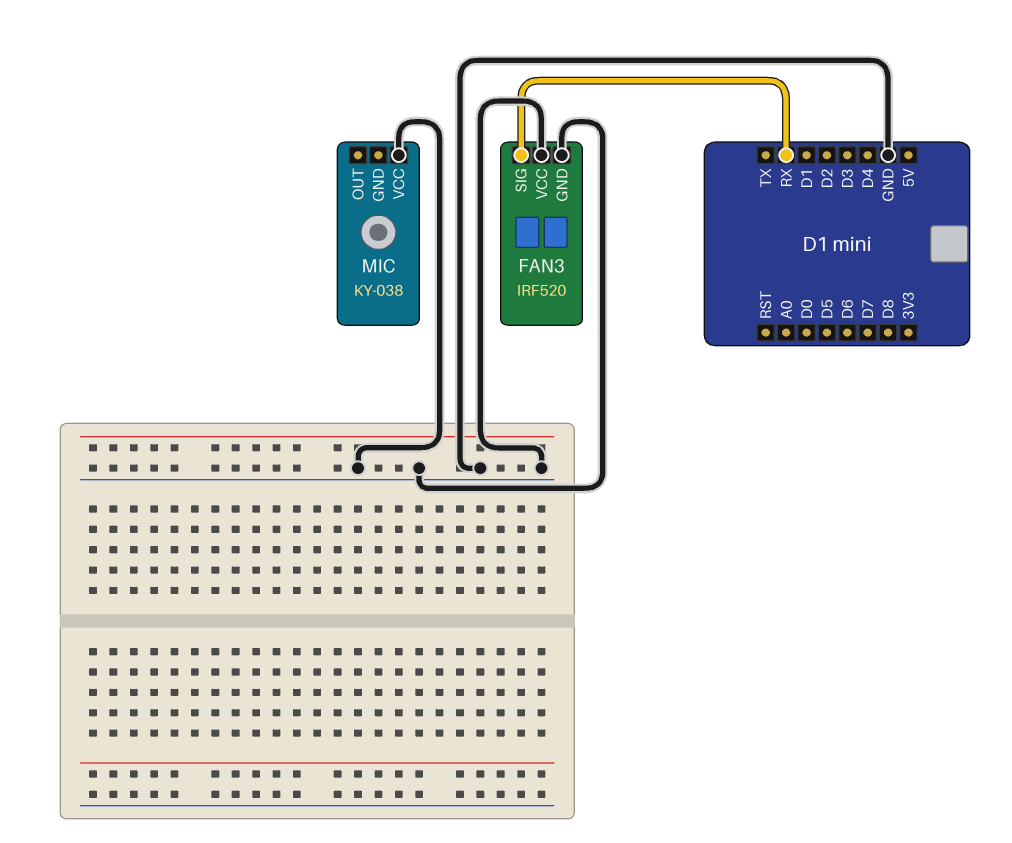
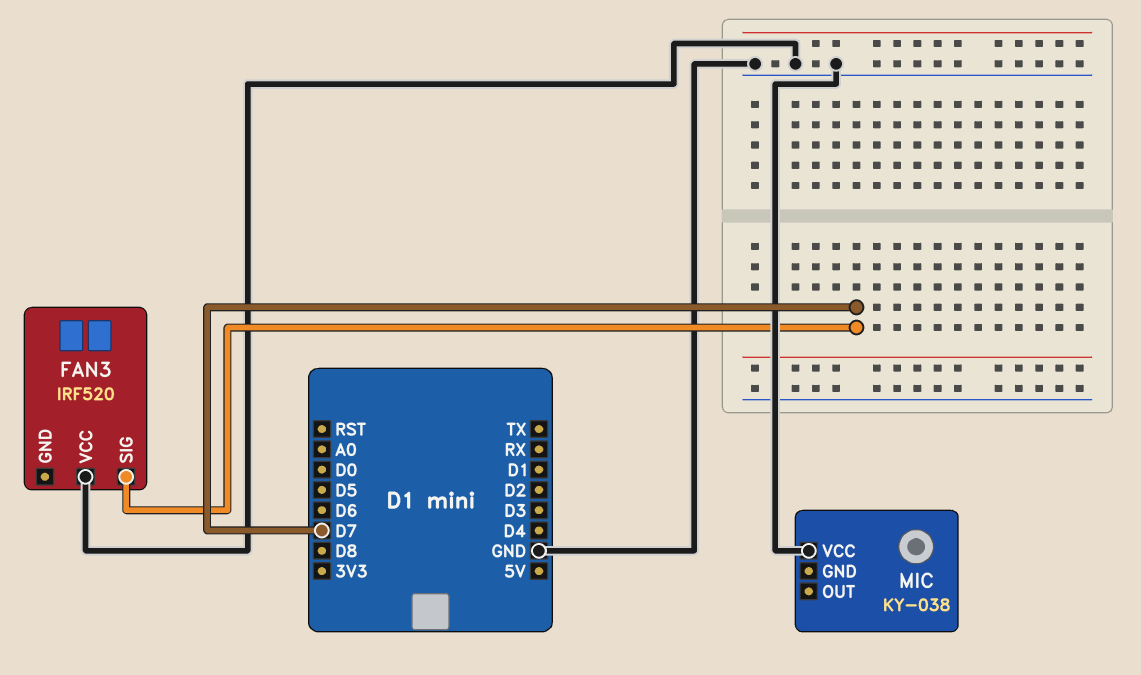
FAN3 pin GND: GND -> none
FAN3 pin SIG: RX -> D7

